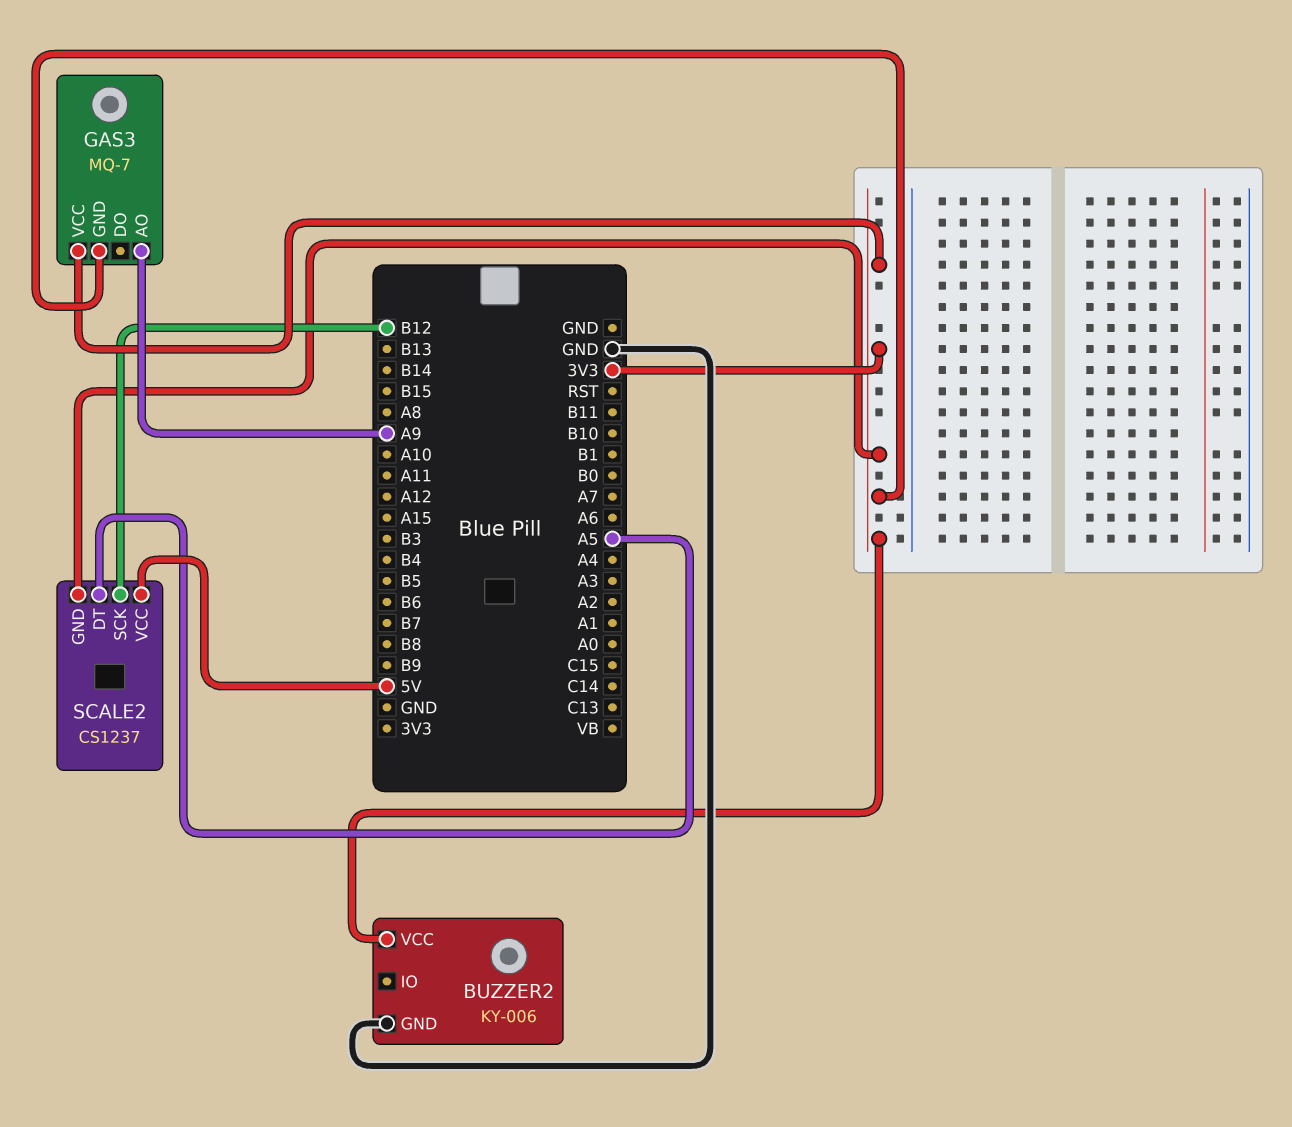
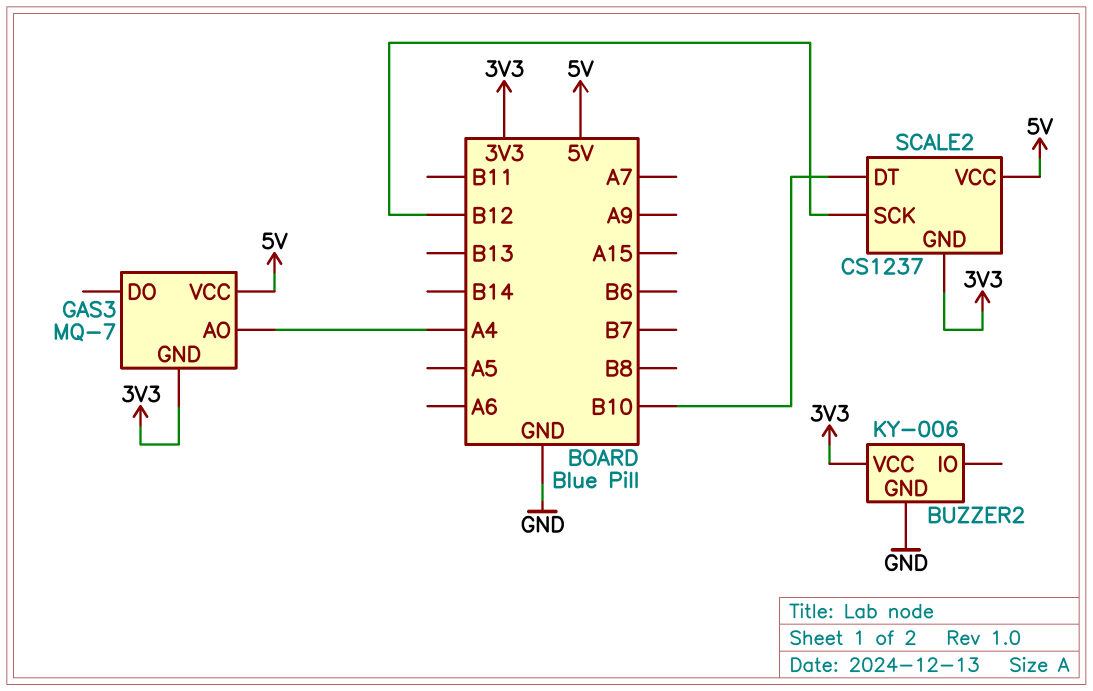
GAS3 pin AO: A9 -> A4
GAS3 pin VCC: 3V3 -> 5V
SCALE2 pin DT: A5 -> B10

